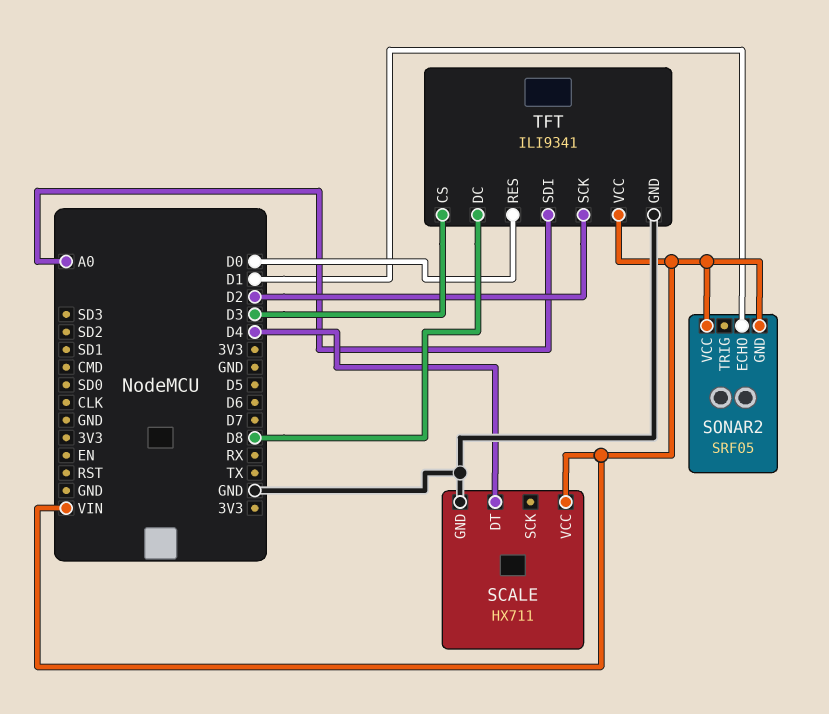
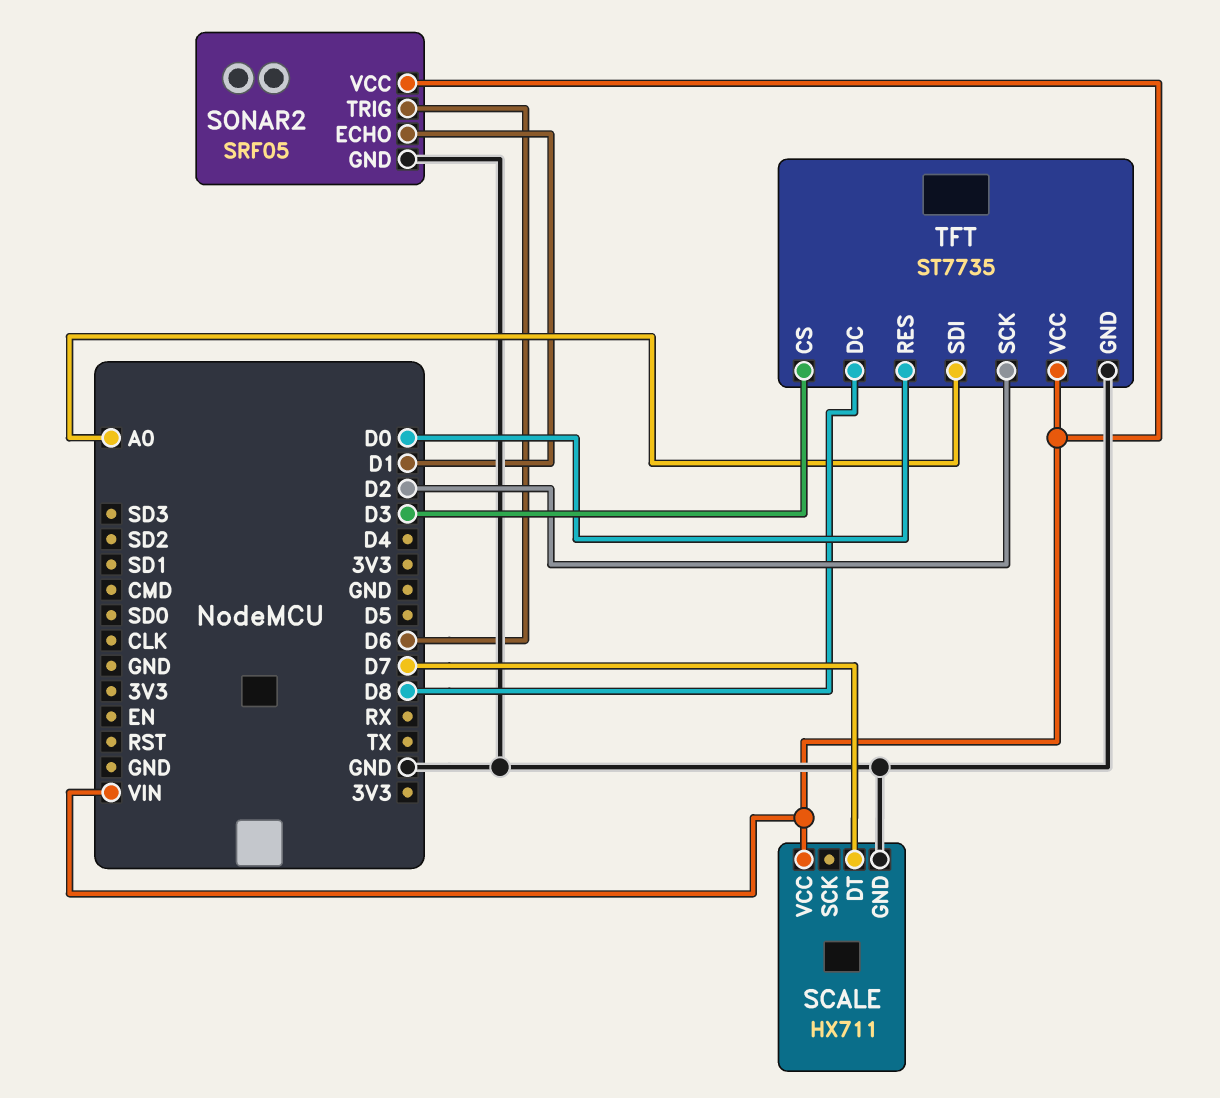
SCALE pin DT: D4 -> D7
SONAR2 pin GND: VIN -> GND
SONAR2 pin TRIG: none -> D6
TFT: ILI9341 -> ST7735

